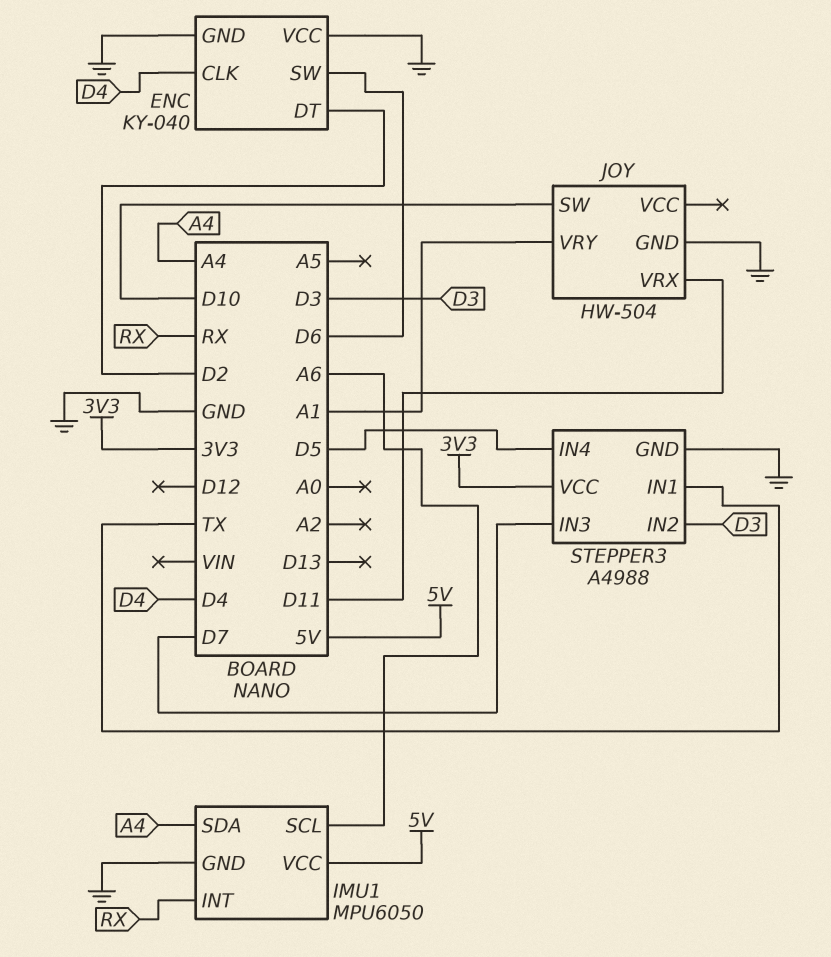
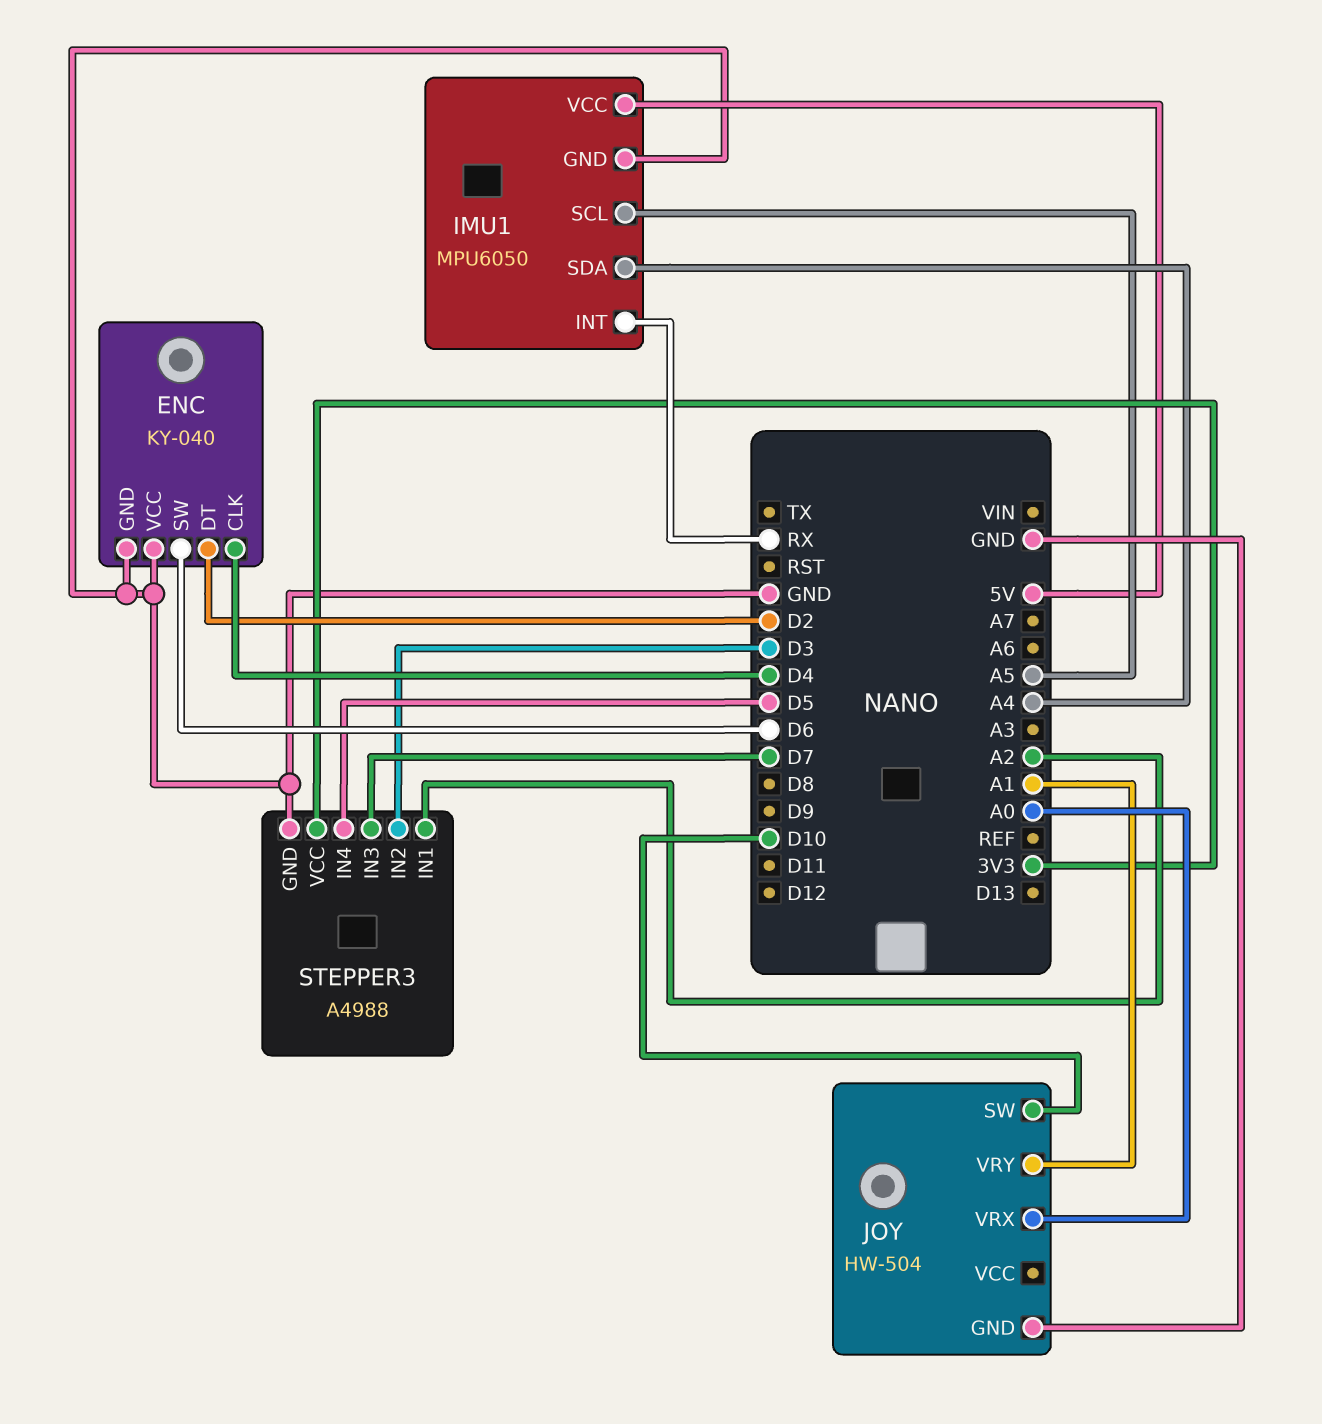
IMU1 pin SCL: A6 -> A5
JOY pin VRX: D11 -> A0
STEPPER3 pin IN1: TX -> A2

